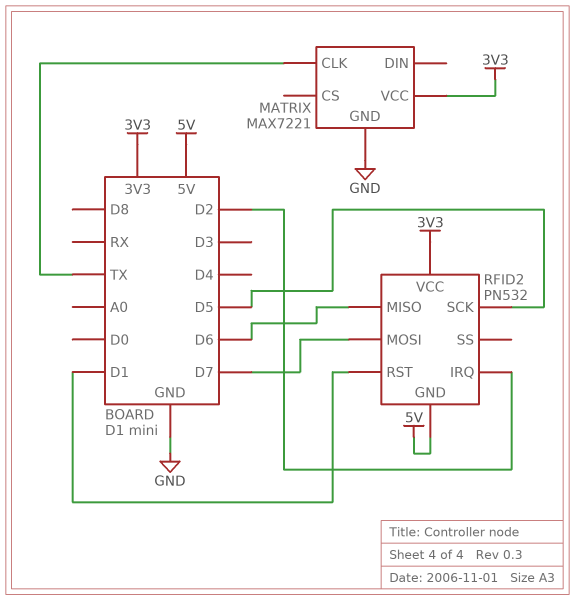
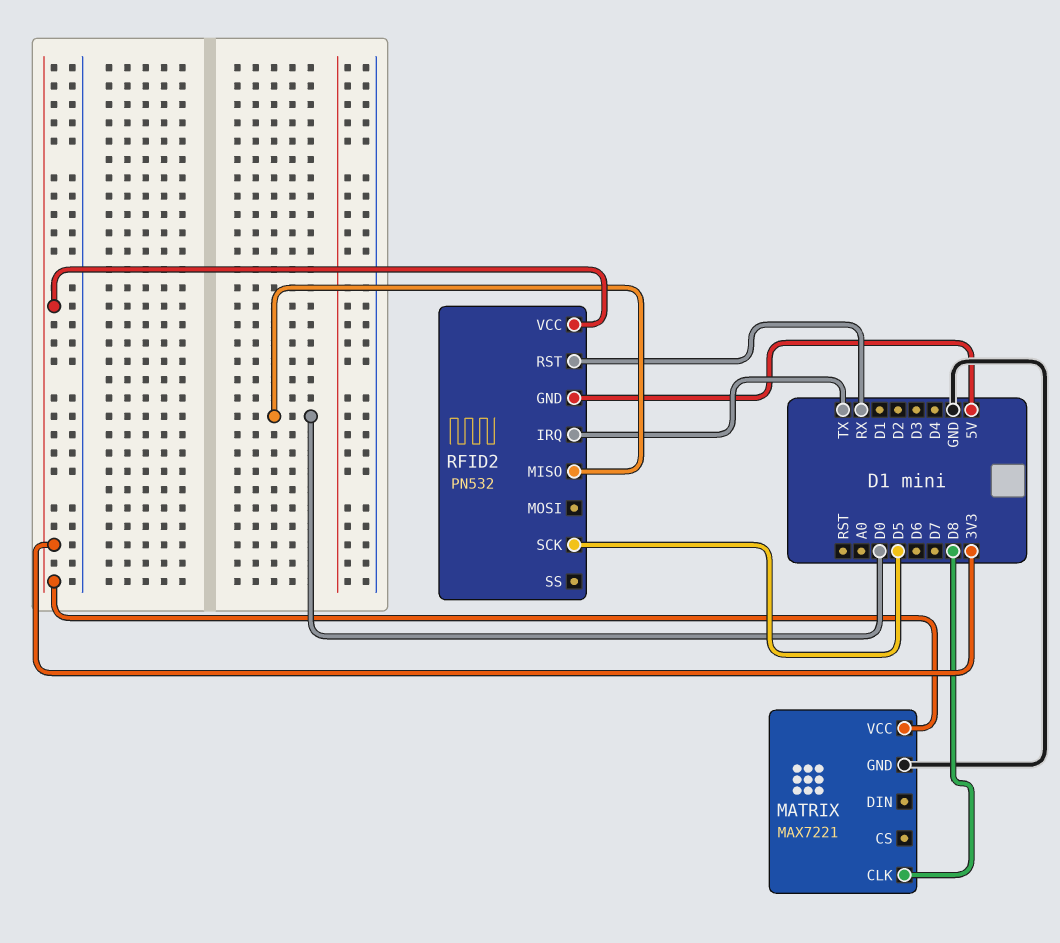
MATRIX pin CLK: TX -> D8
RFID2 pin IRQ: D2 -> TX
RFID2 pin MISO: D6 -> D0
RFID2 pin MOSI: D7 -> none
RFID2 pin RST: D1 -> RX

